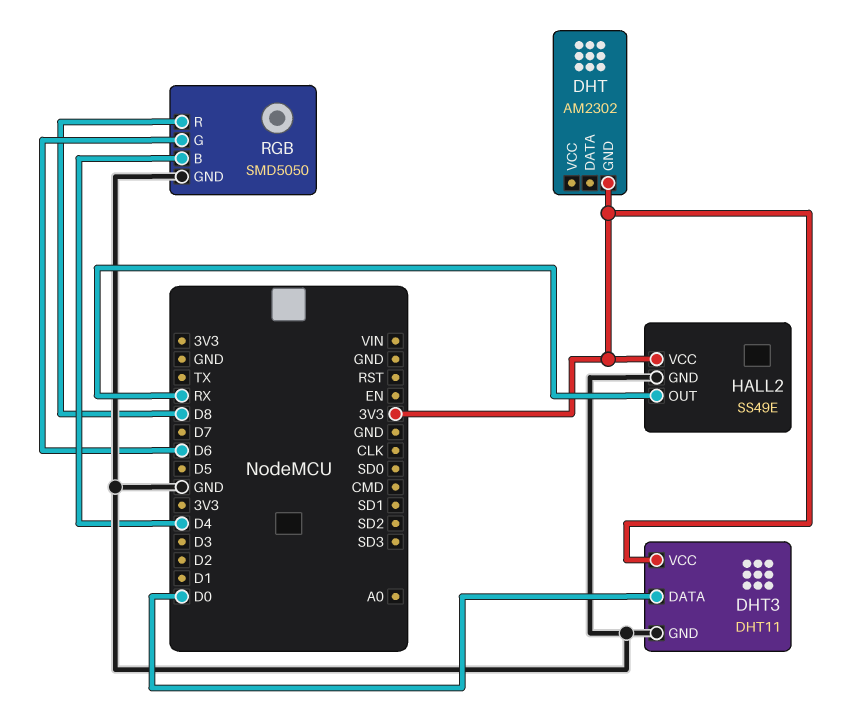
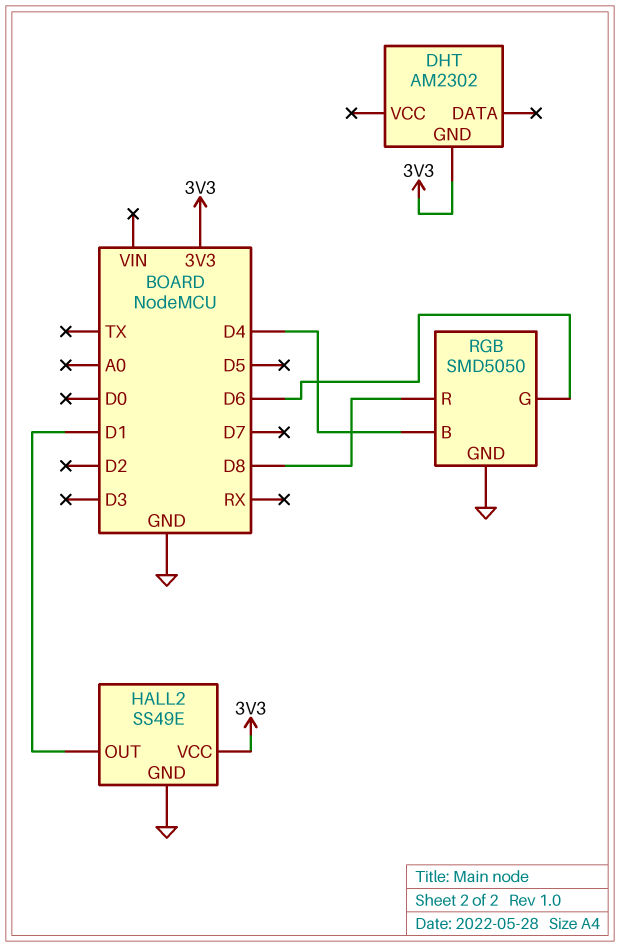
DHT3: DHT11 -> none
DHT3 pin DATA: D0 -> none
DHT3 pin GND: GND -> none
DHT3 pin VCC: 3V3 -> none
HALL2 pin OUT: RX -> D1

